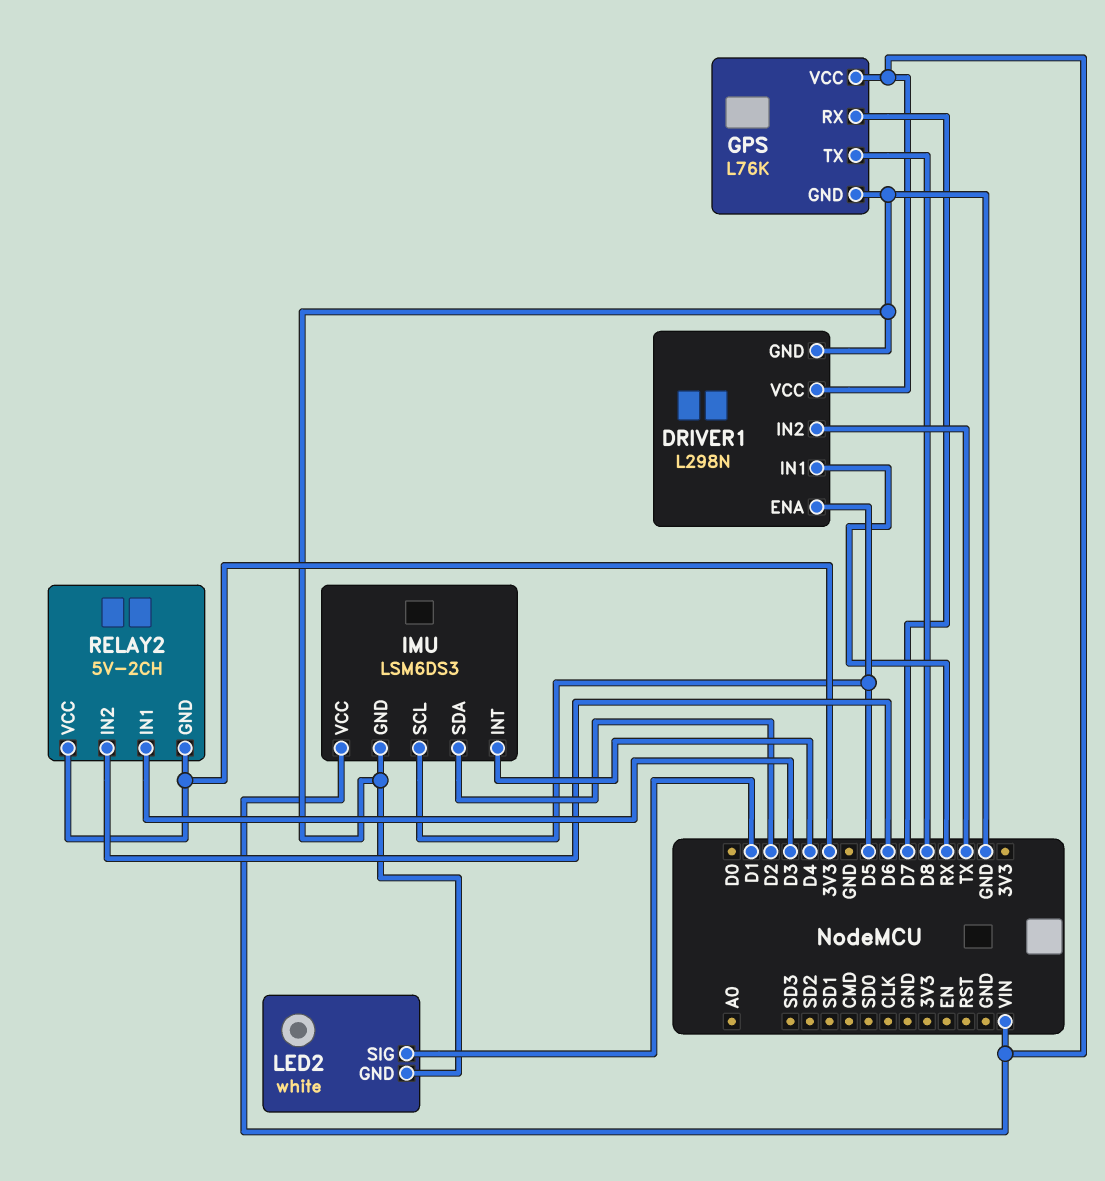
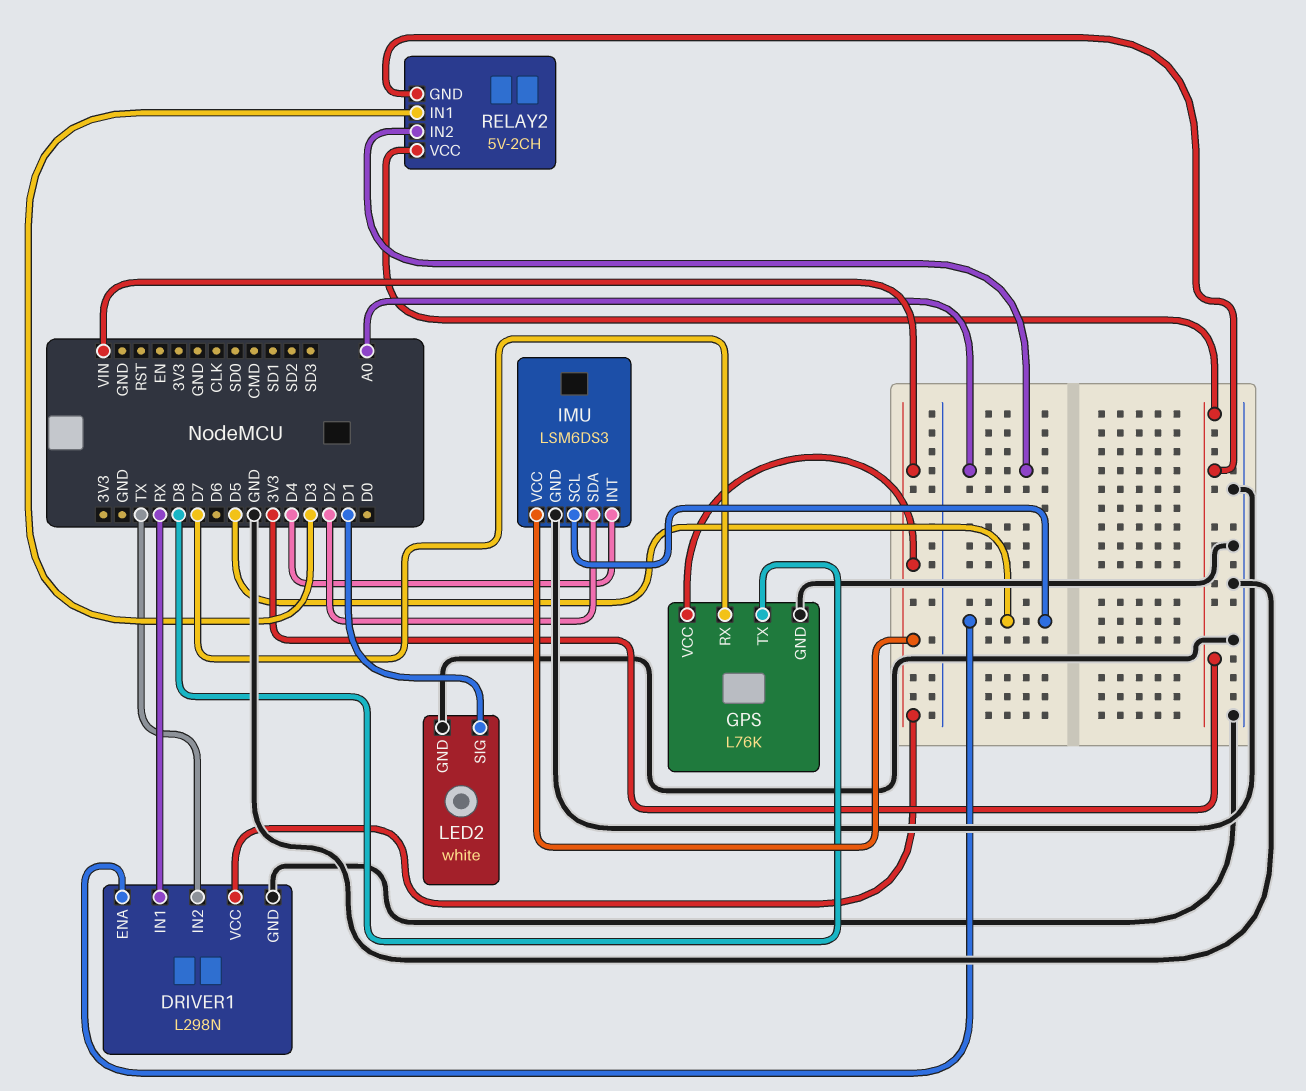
RELAY2 pin IN2: D6 -> A0

